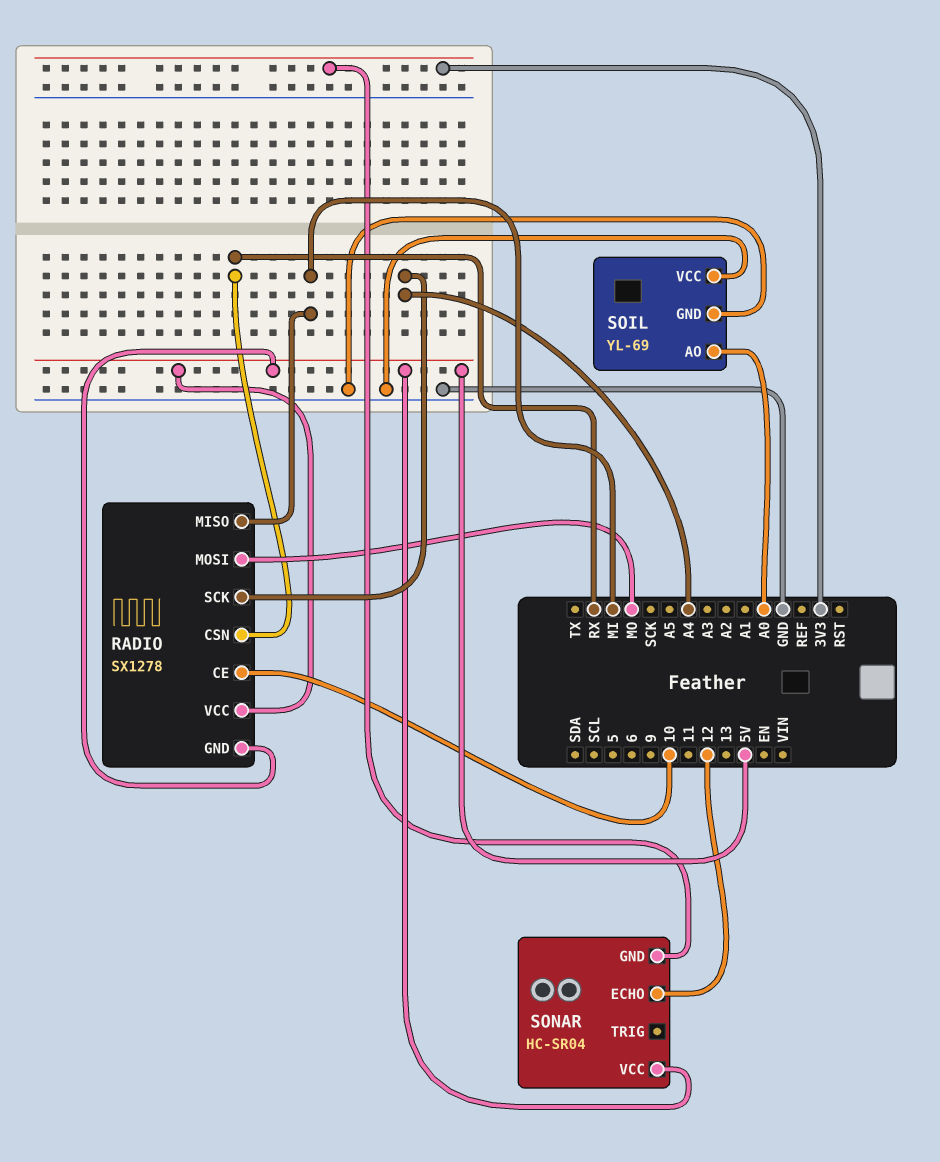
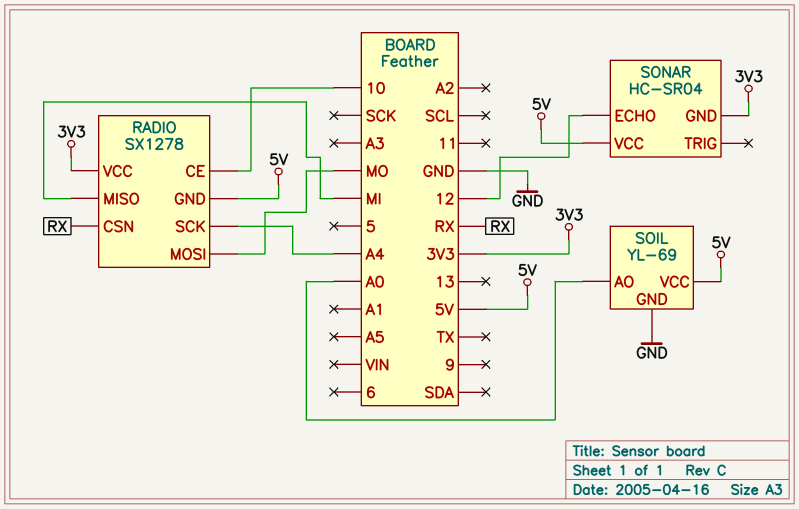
RADIO pin VCC: 5V -> 3V3
SOIL pin VCC: GND -> 5V

